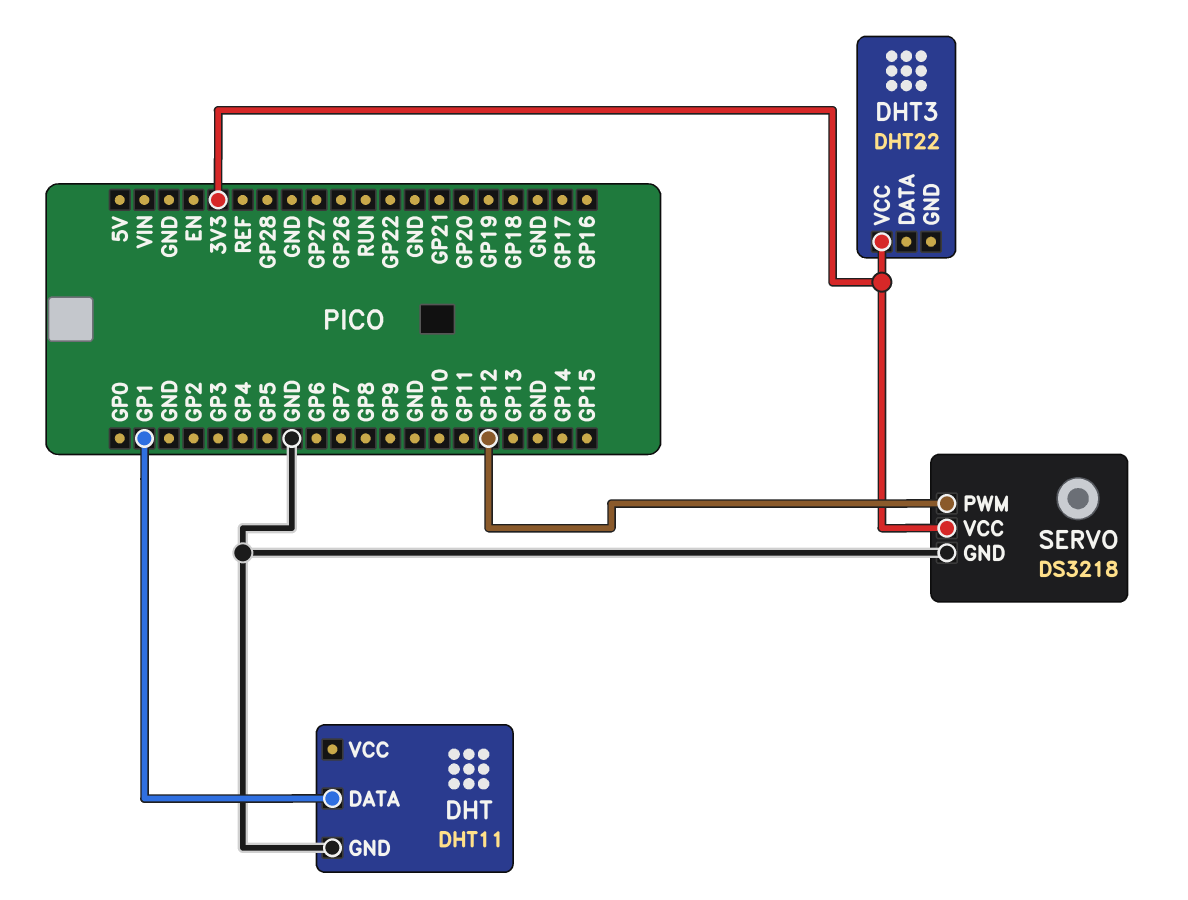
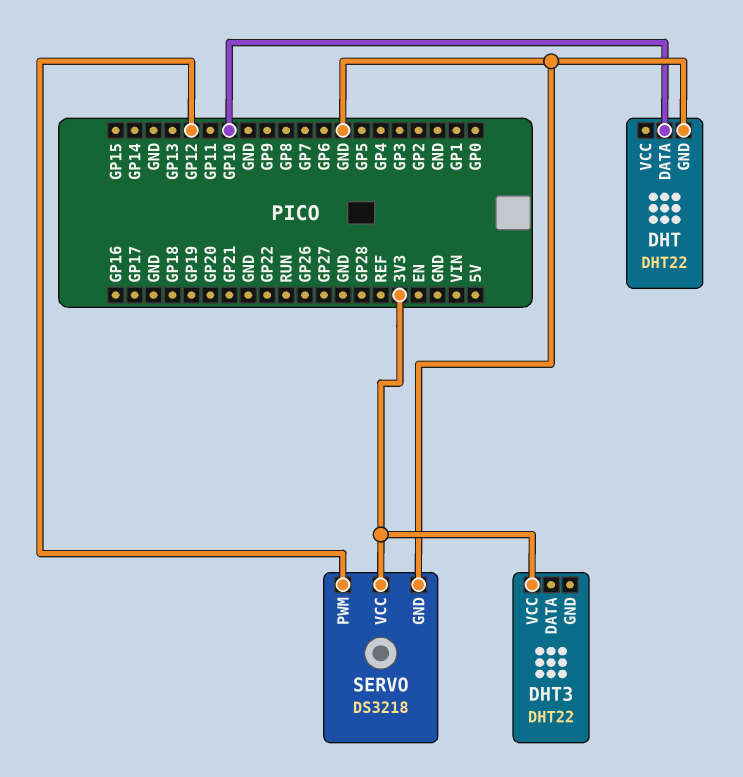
DHT: DHT11 -> DHT22
DHT pin DATA: GP1 -> GP10

